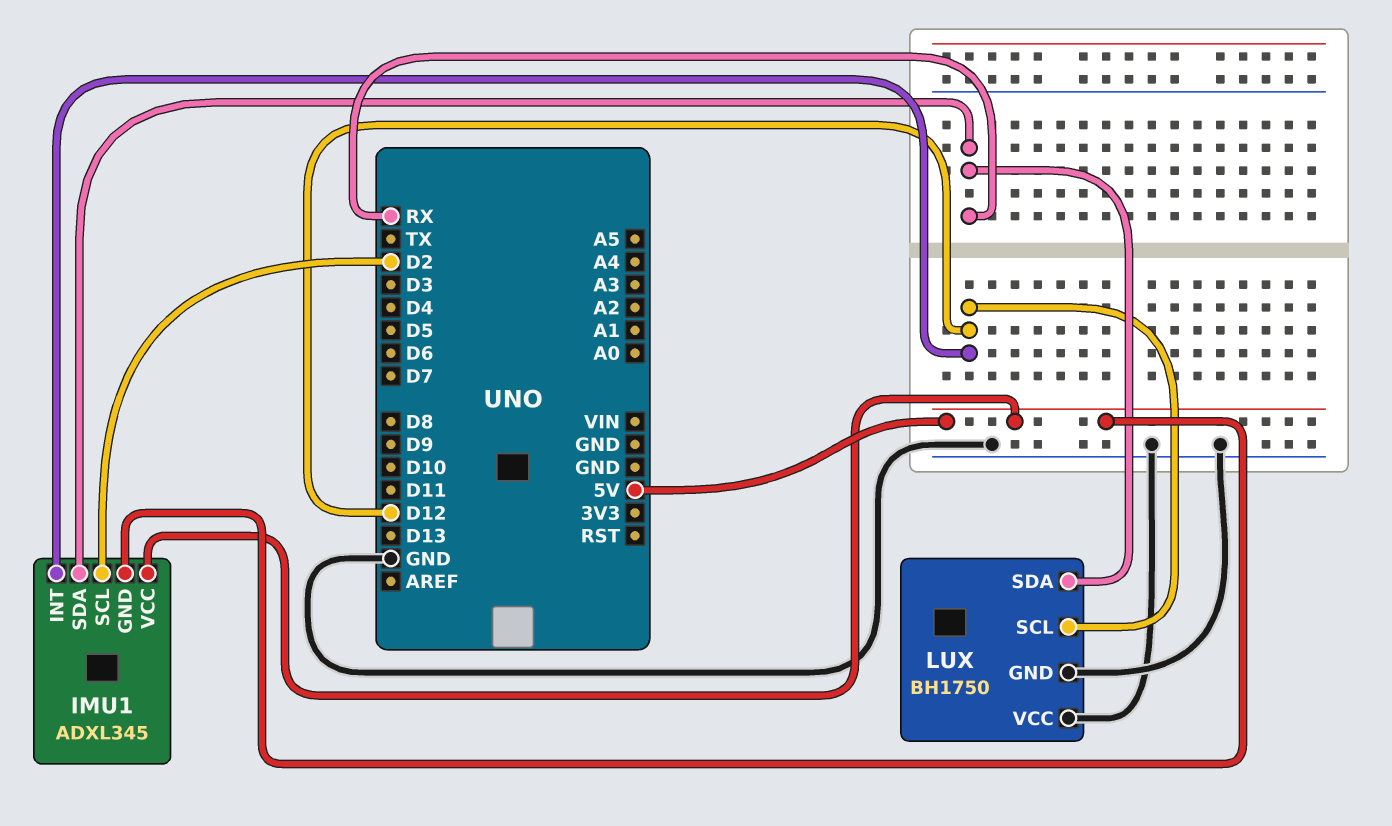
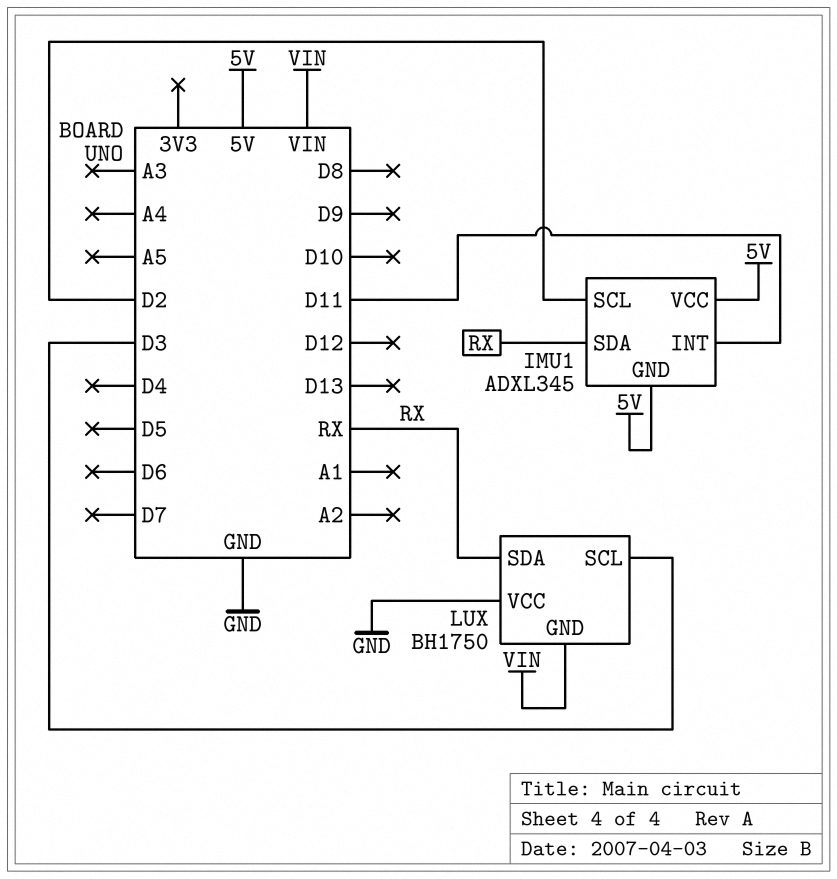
IMU1 pin INT: D12 -> D11
LUX pin GND: GND -> VIN
LUX pin SCL: D12 -> D3

